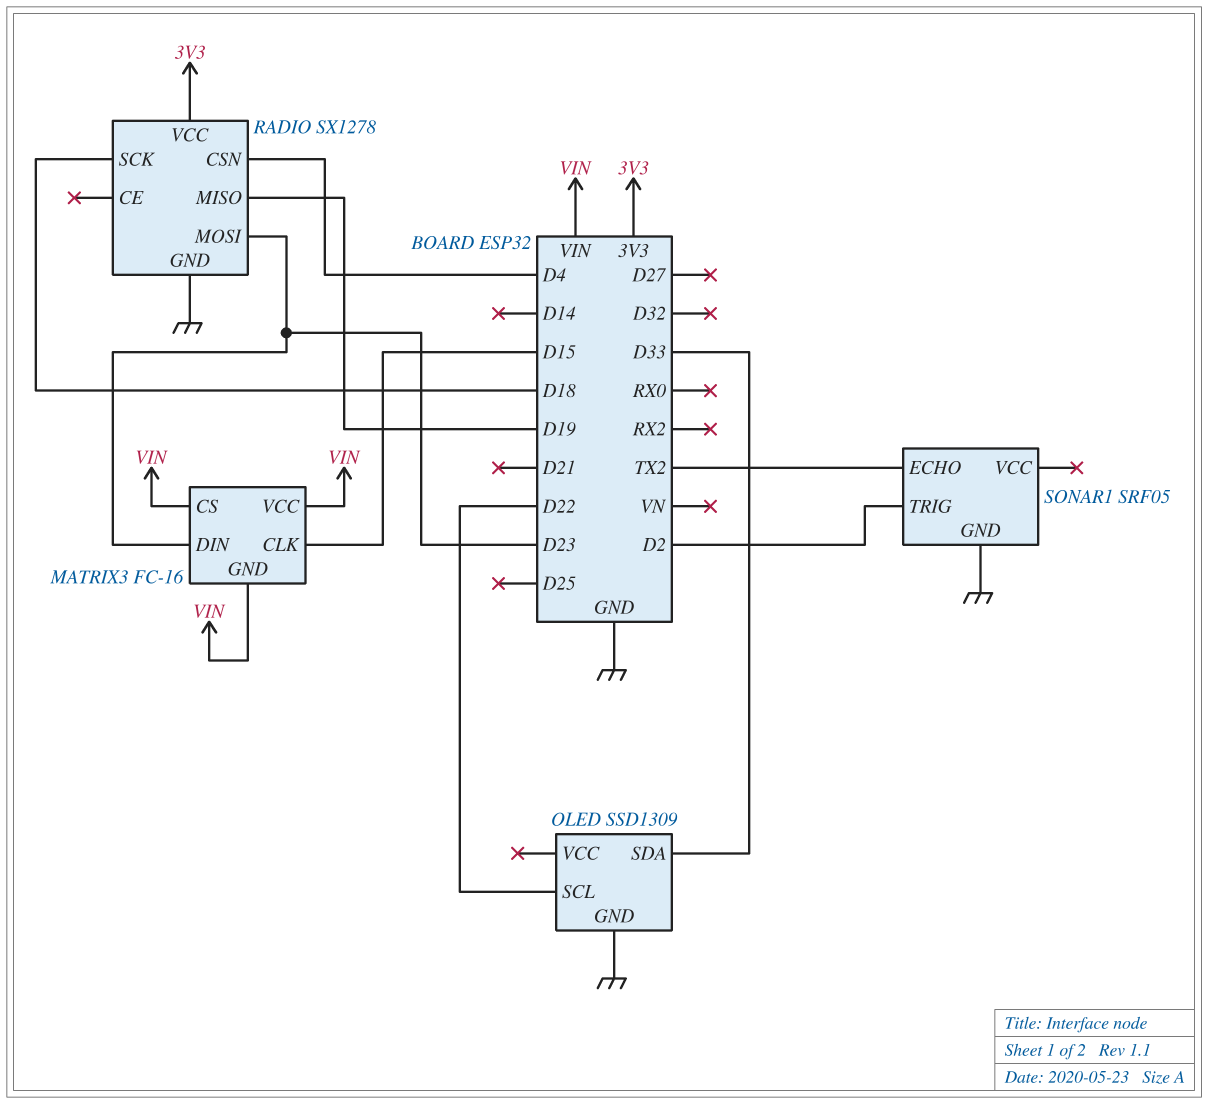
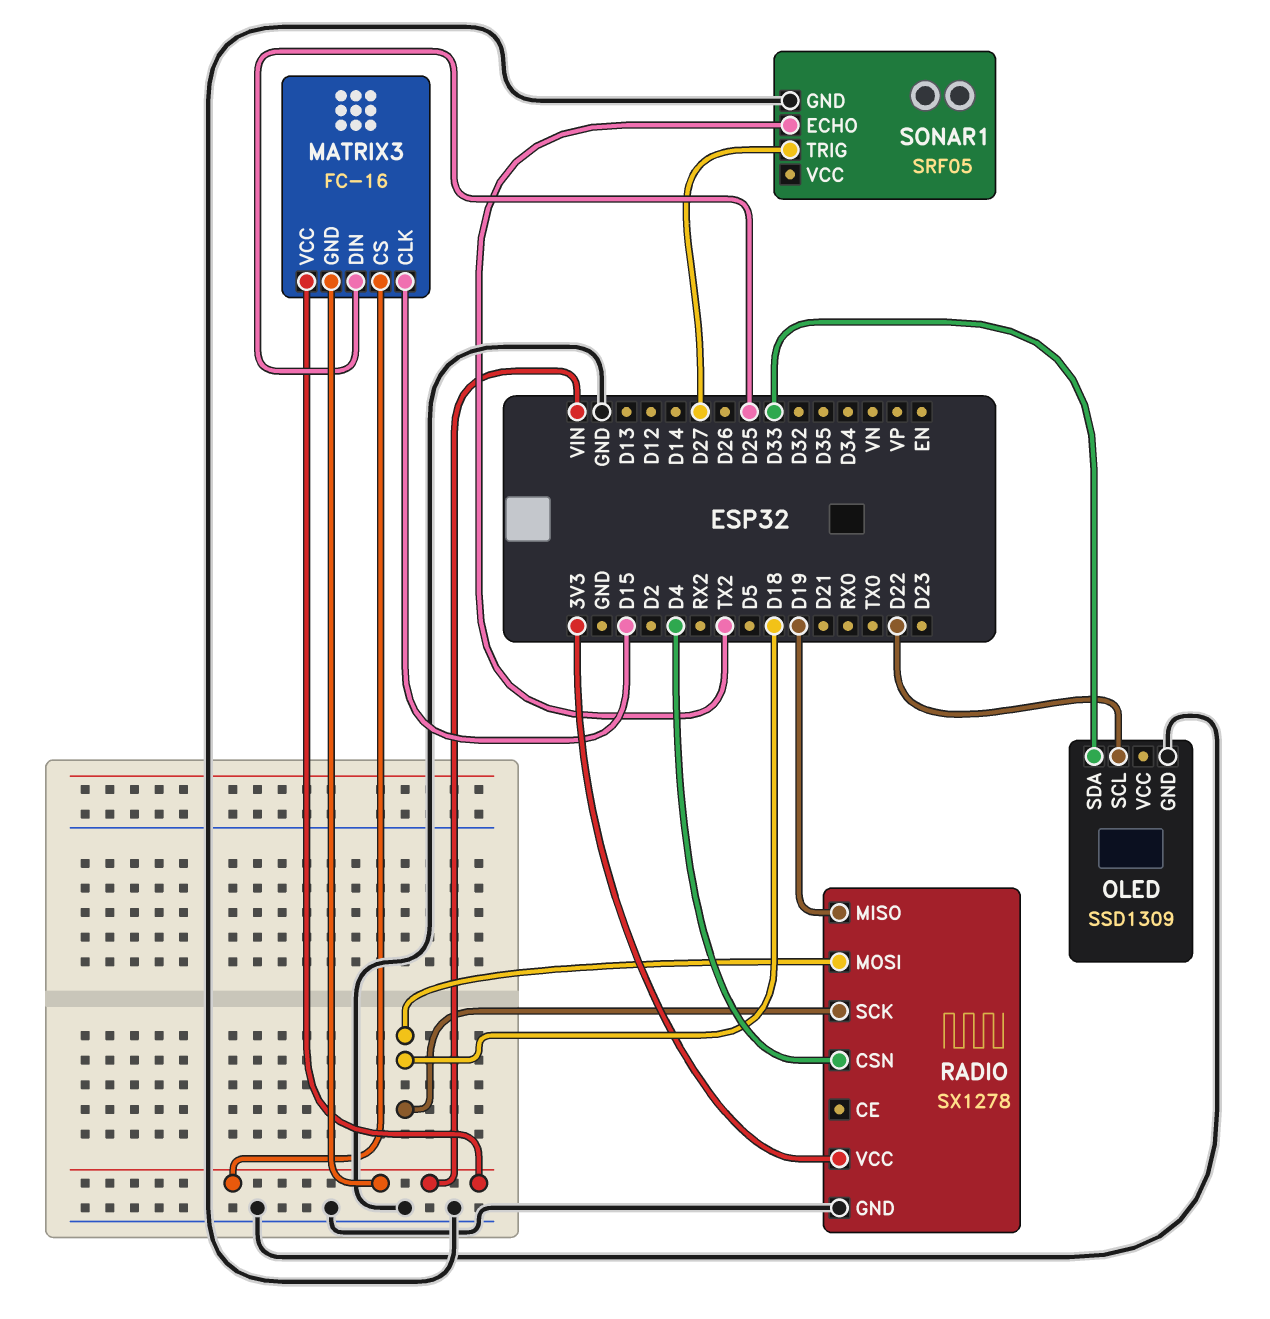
MATRIX3 pin DIN: D23 -> D25
RADIO pin MOSI: D23 -> D18
SONAR1 pin TRIG: D2 -> D27

